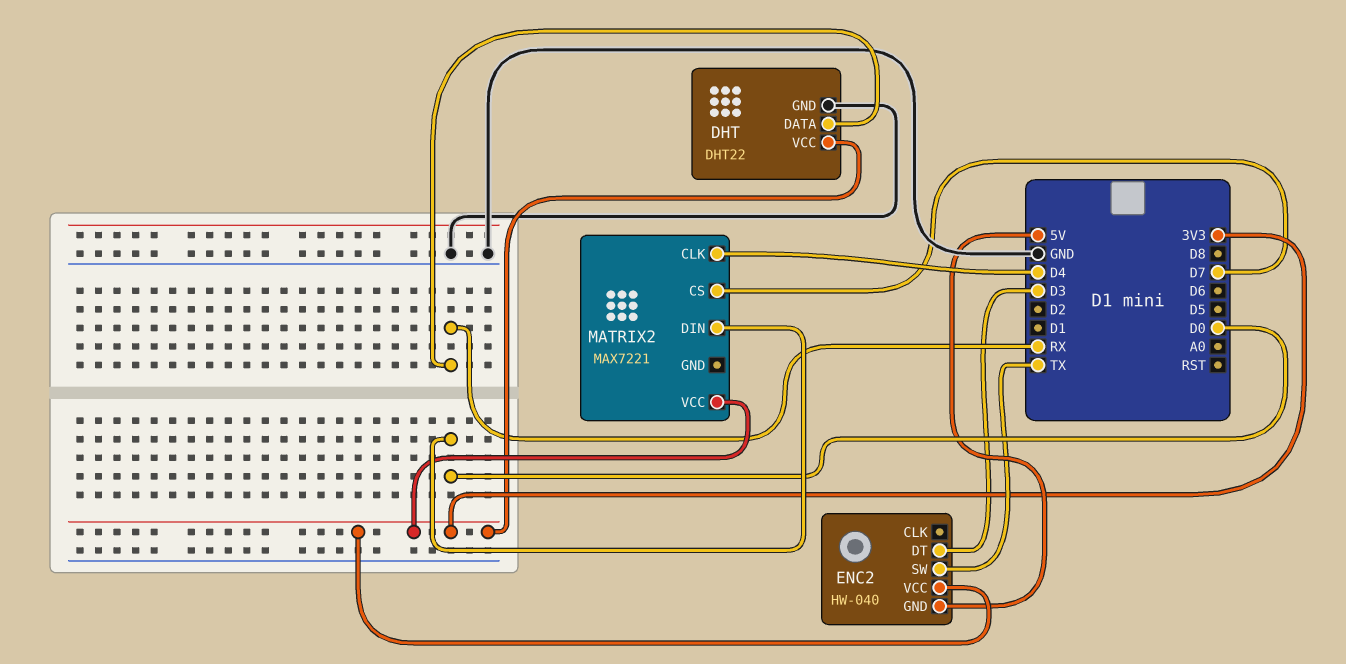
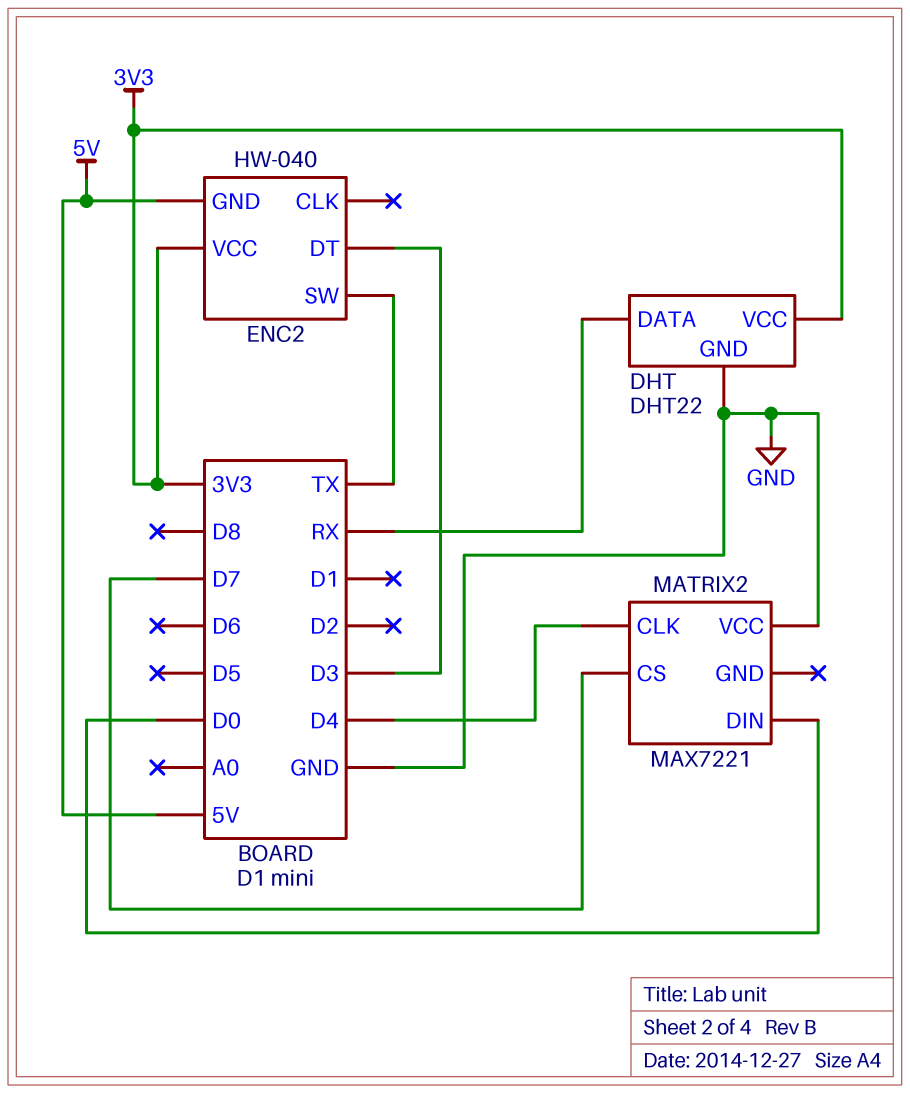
MATRIX2 pin VCC: 3V3 -> GND

